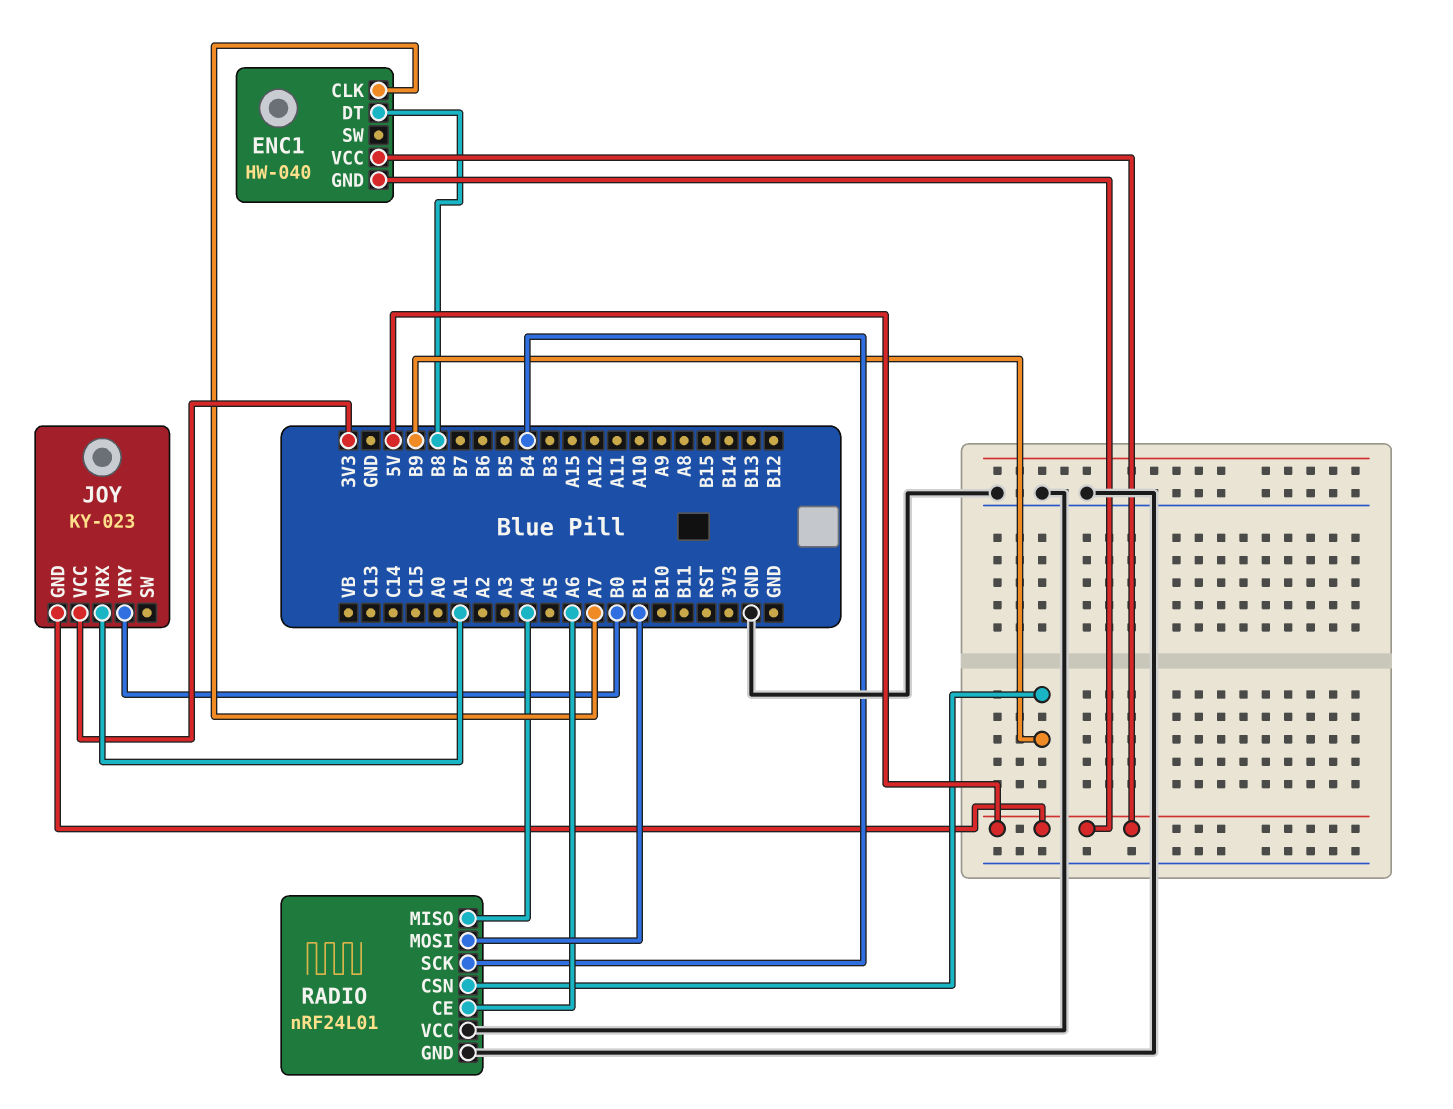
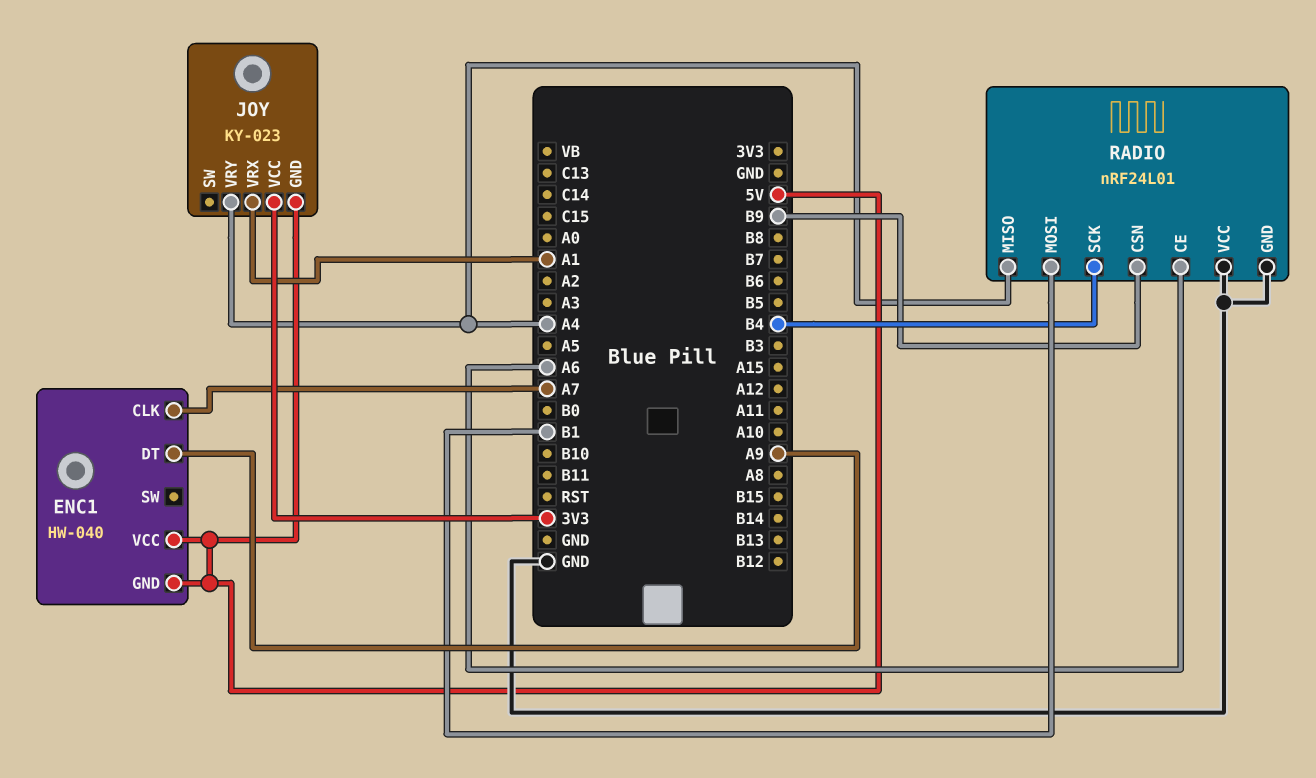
ENC1 pin DT: B8 -> A9
JOY pin VRY: B0 -> A4

